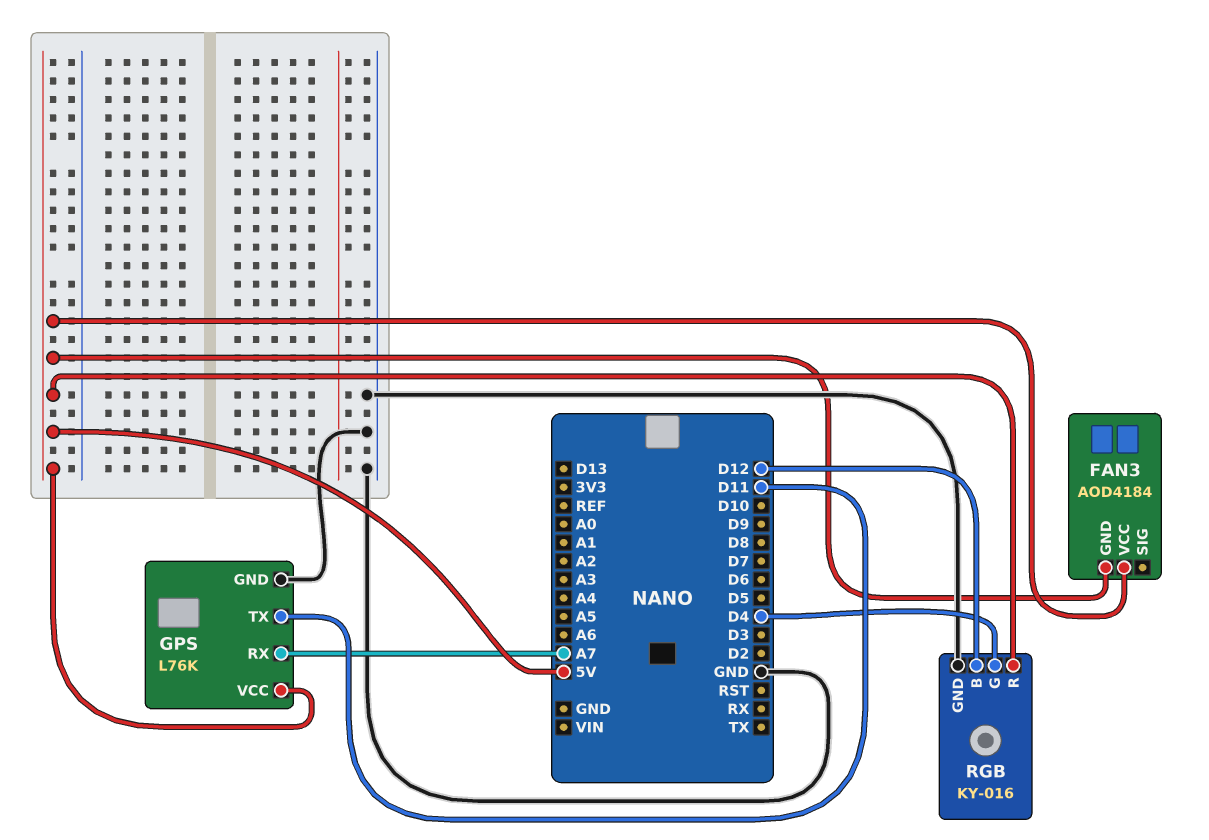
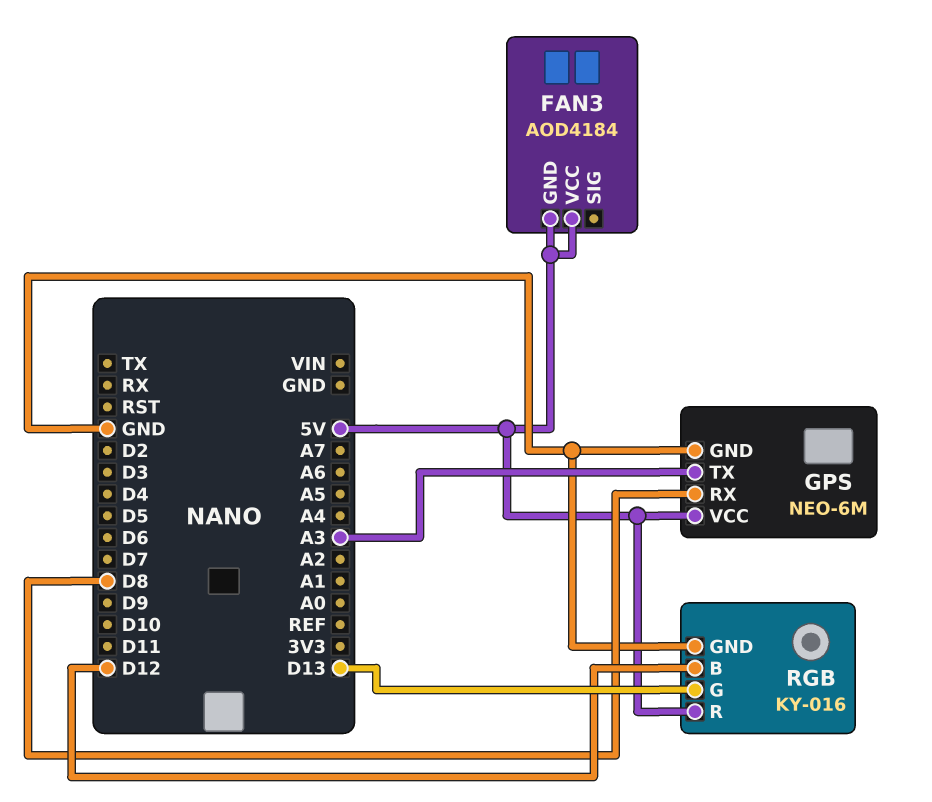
GPS: L76K -> NEO-6M
GPS pin RX: A7 -> D8
GPS pin TX: D11 -> A3
RGB pin G: D4 -> D13

